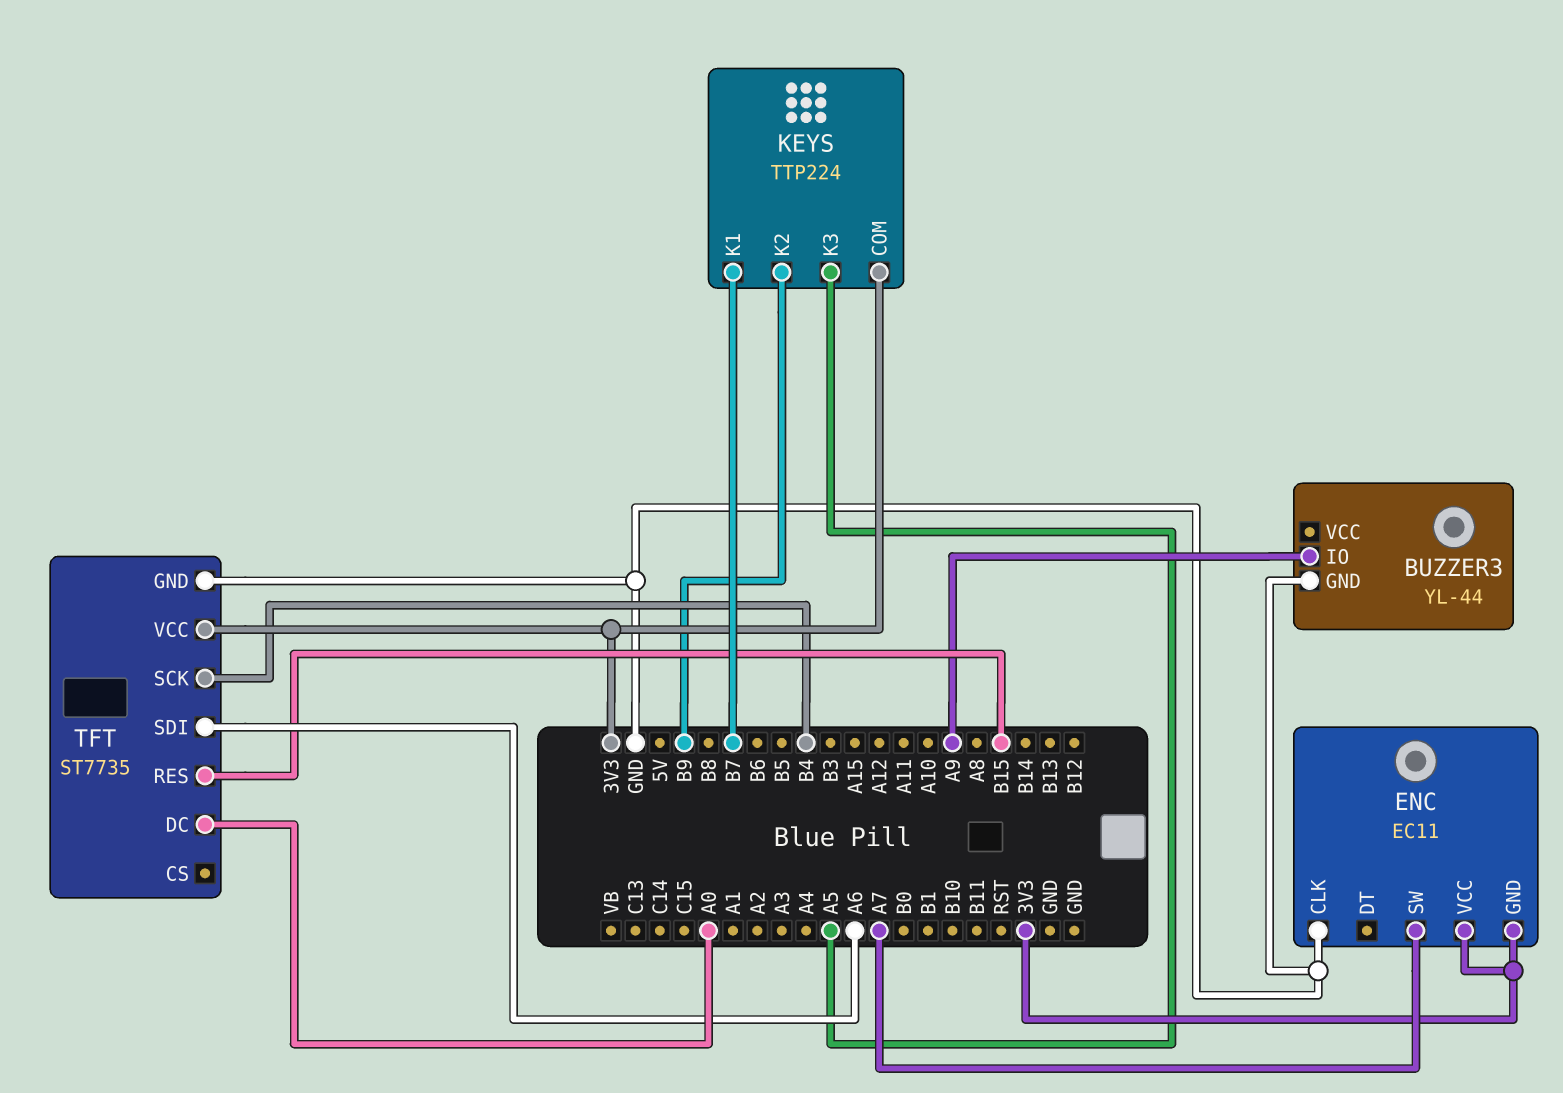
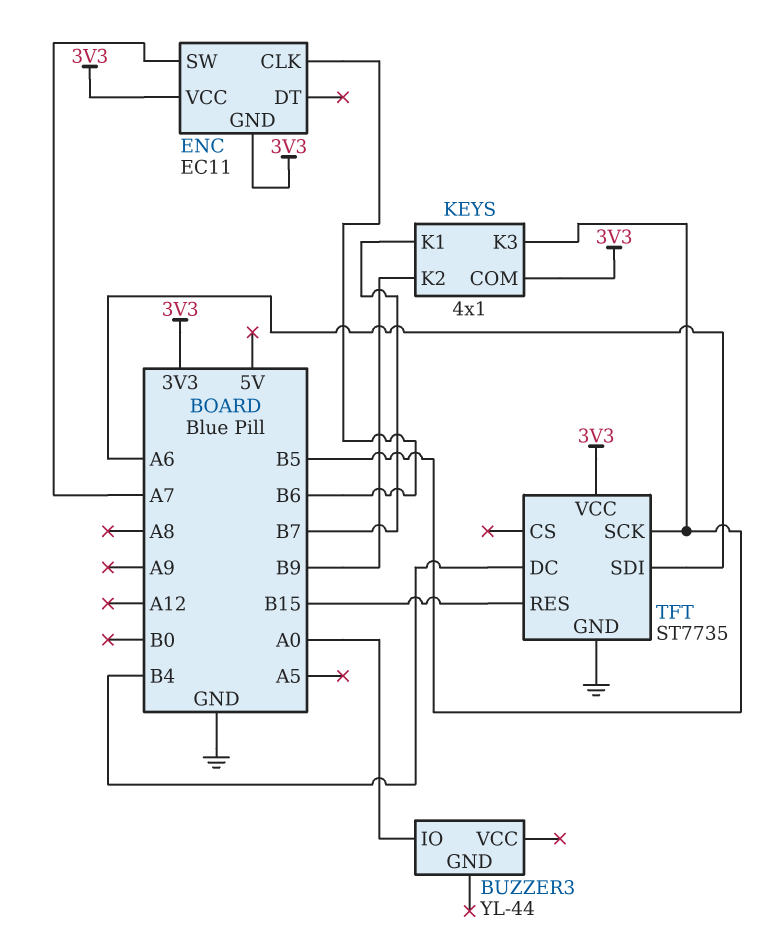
BUZZER3 pin GND: GND -> none
BUZZER3 pin IO: A9 -> A0
ENC pin CLK: GND -> B6
KEYS: TTP224 -> 4x1
KEYS pin K3: A5 -> B5
TFT pin DC: A0 -> B4
TFT pin SCK: B4 -> B5

